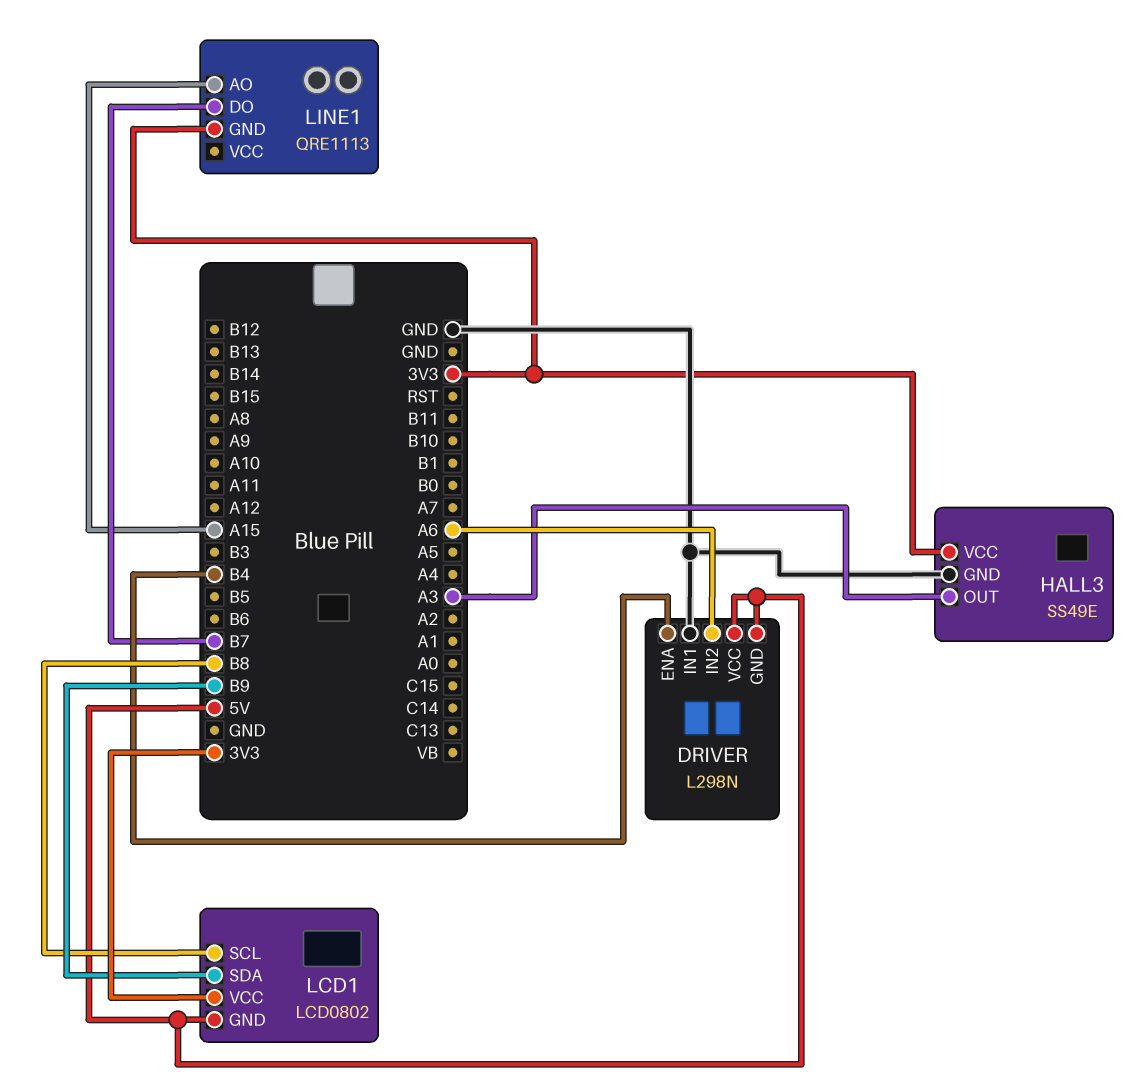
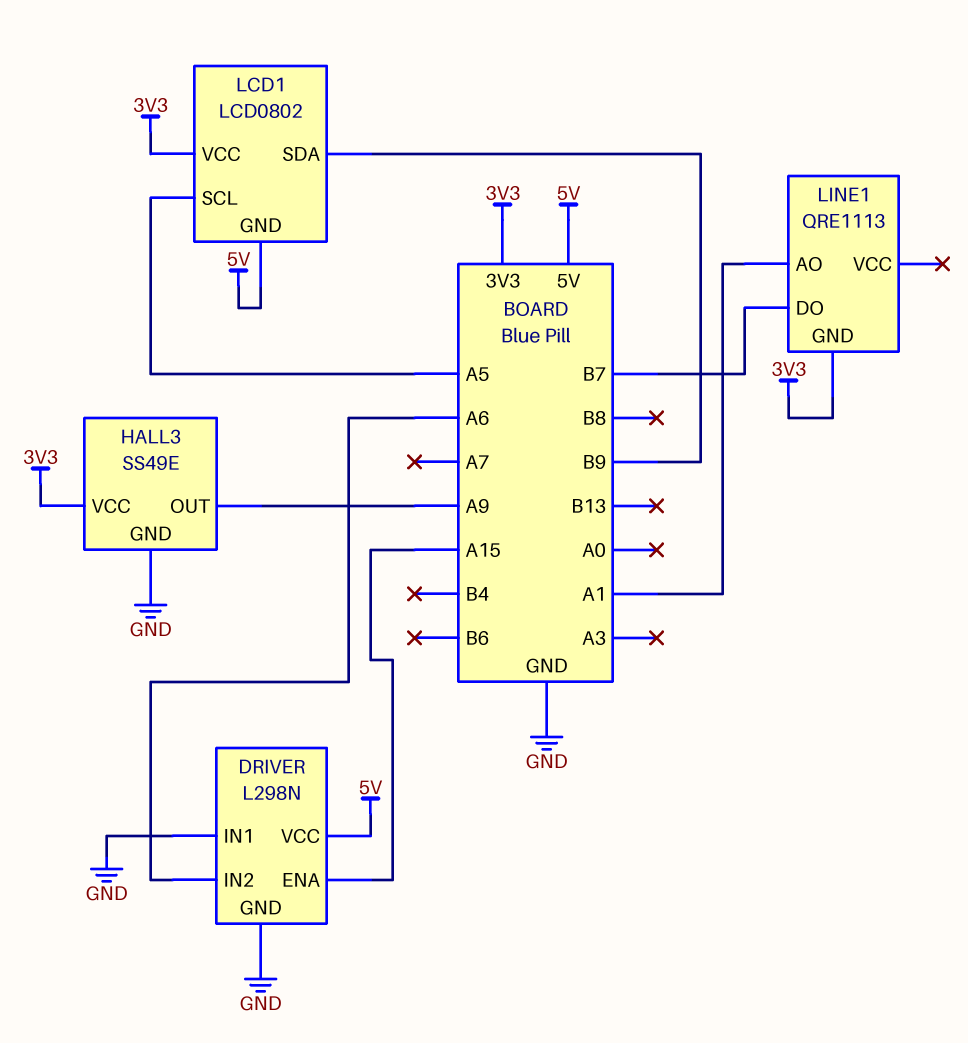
DRIVER pin ENA: B4 -> A15
DRIVER pin GND: 5V -> GND
HALL3 pin OUT: A3 -> A9
LCD1 pin SCL: B8 -> A5
LINE1 pin AO: A15 -> A1

